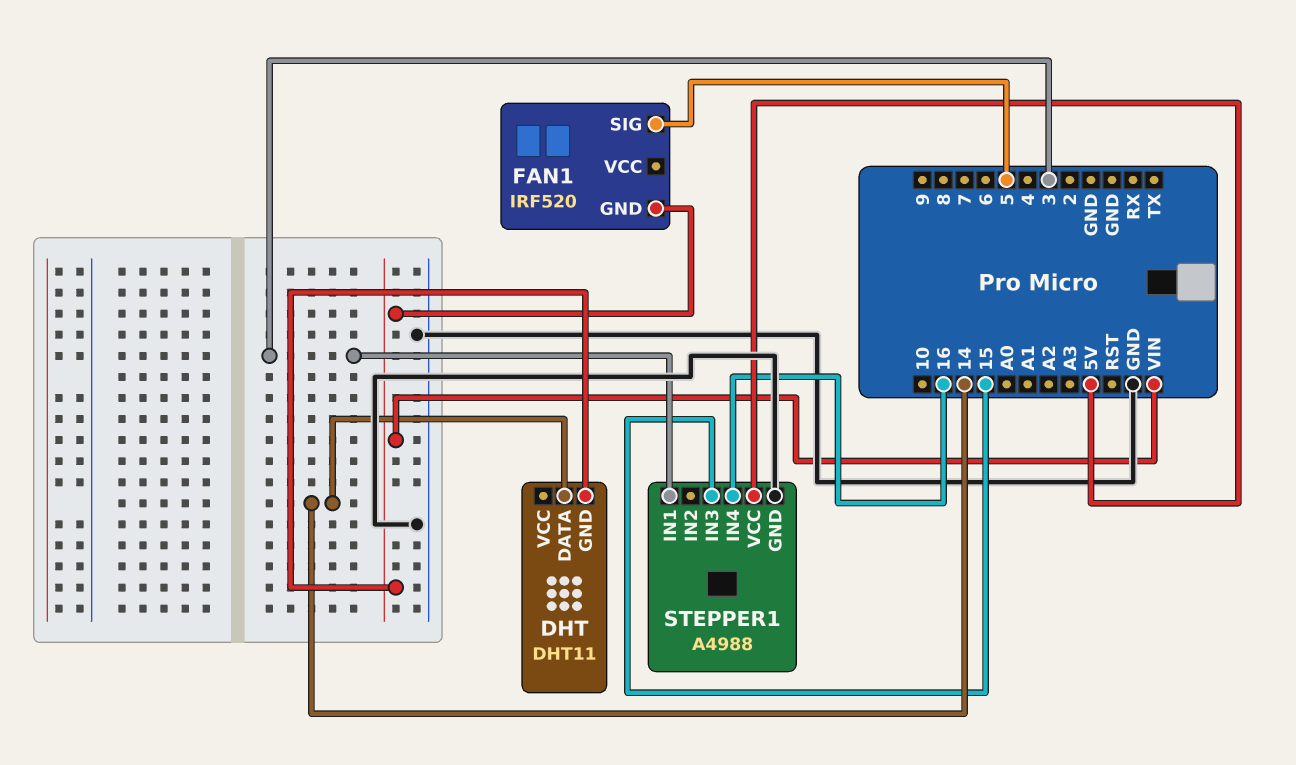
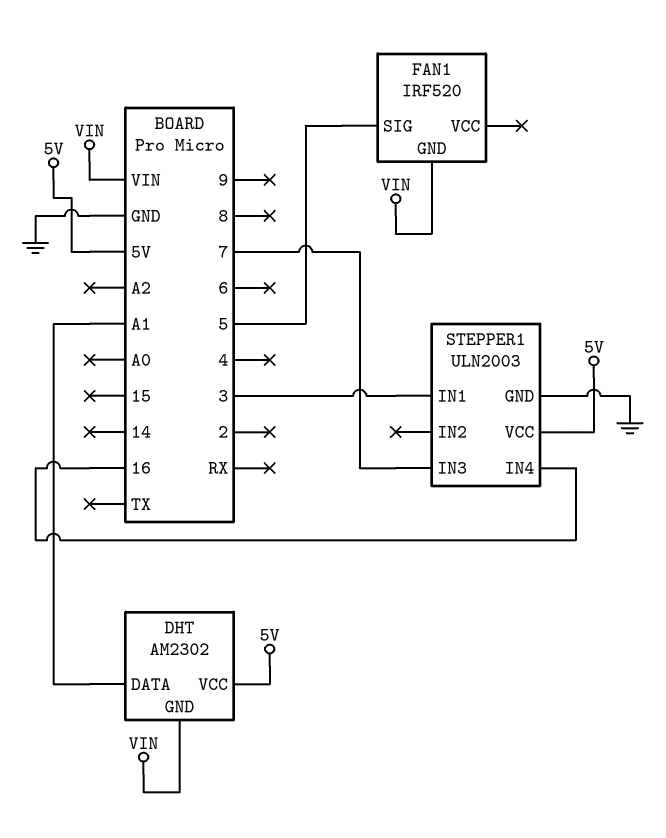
DHT: DHT11 -> AM2302
DHT pin DATA: 14 -> A1
DHT pin VCC: none -> 5V
STEPPER1: A4988 -> ULN2003
STEPPER1 pin IN3: 15 -> 7

